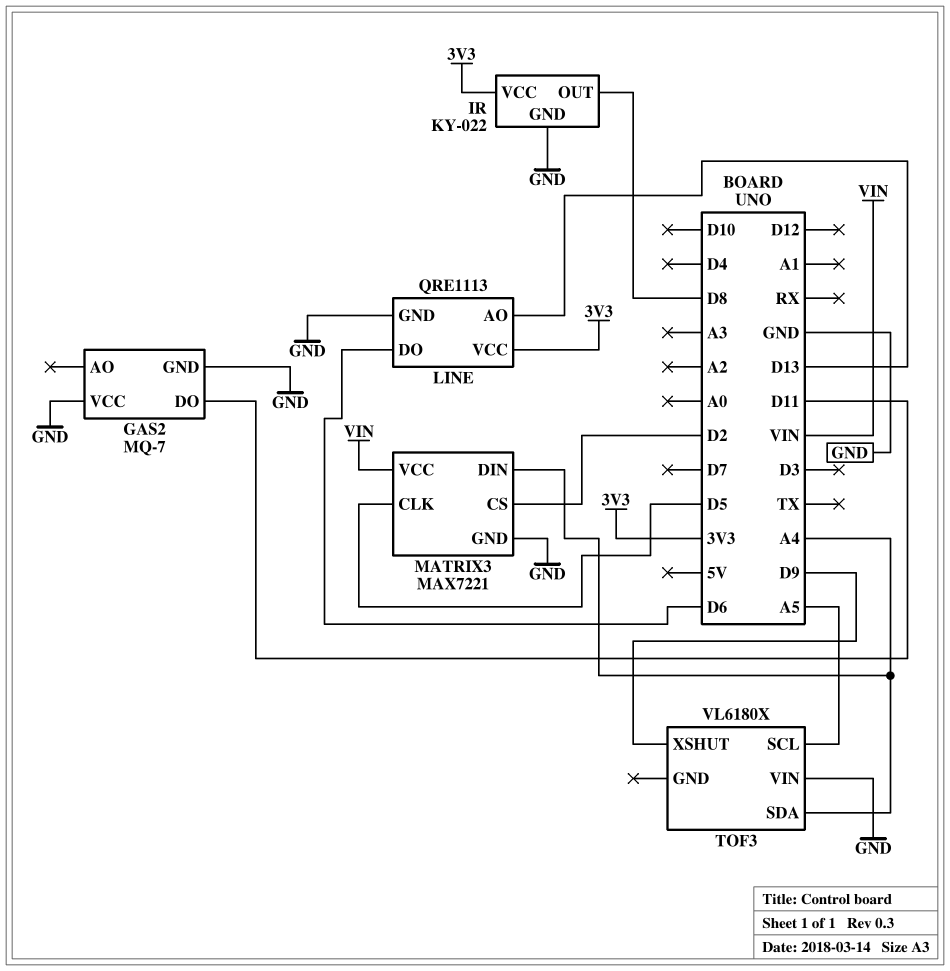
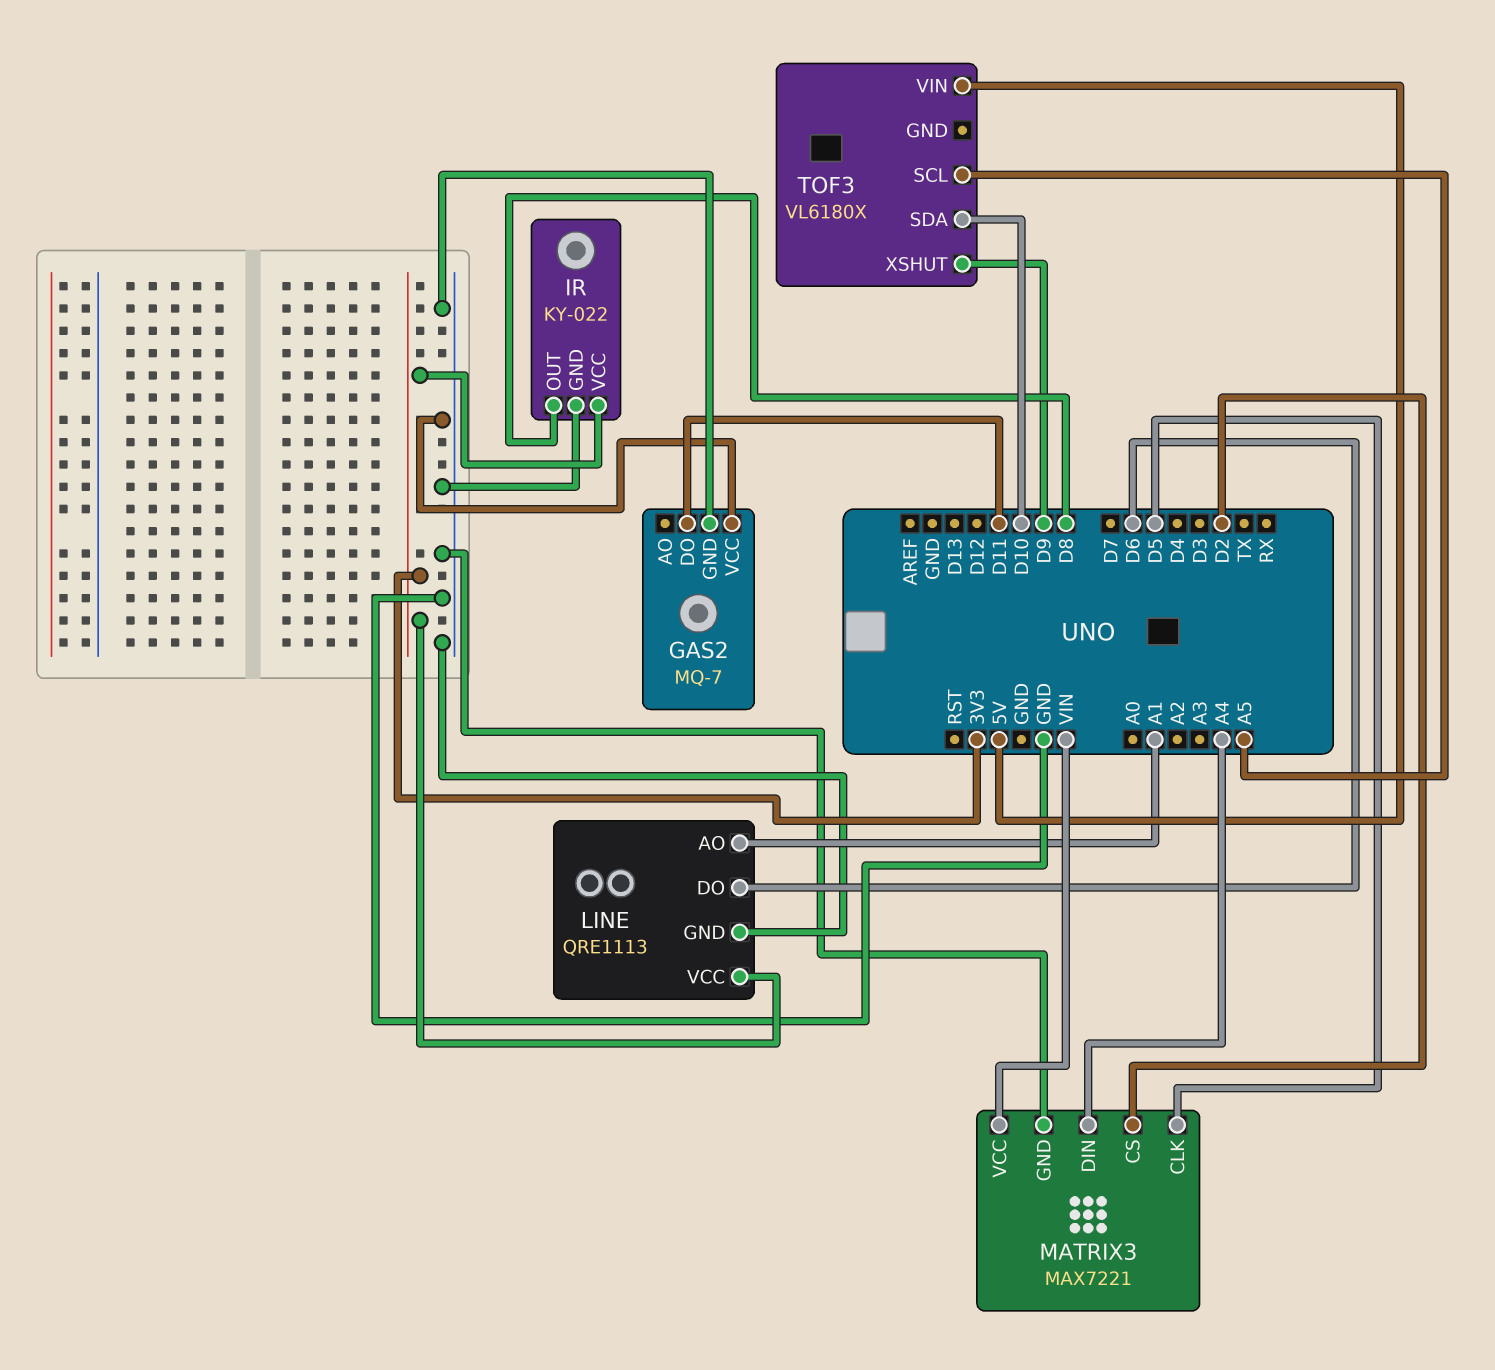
LINE pin AO: D13 -> A1
TOF3 pin SDA: A4 -> D10
TOF3 pin VIN: GND -> 5V

